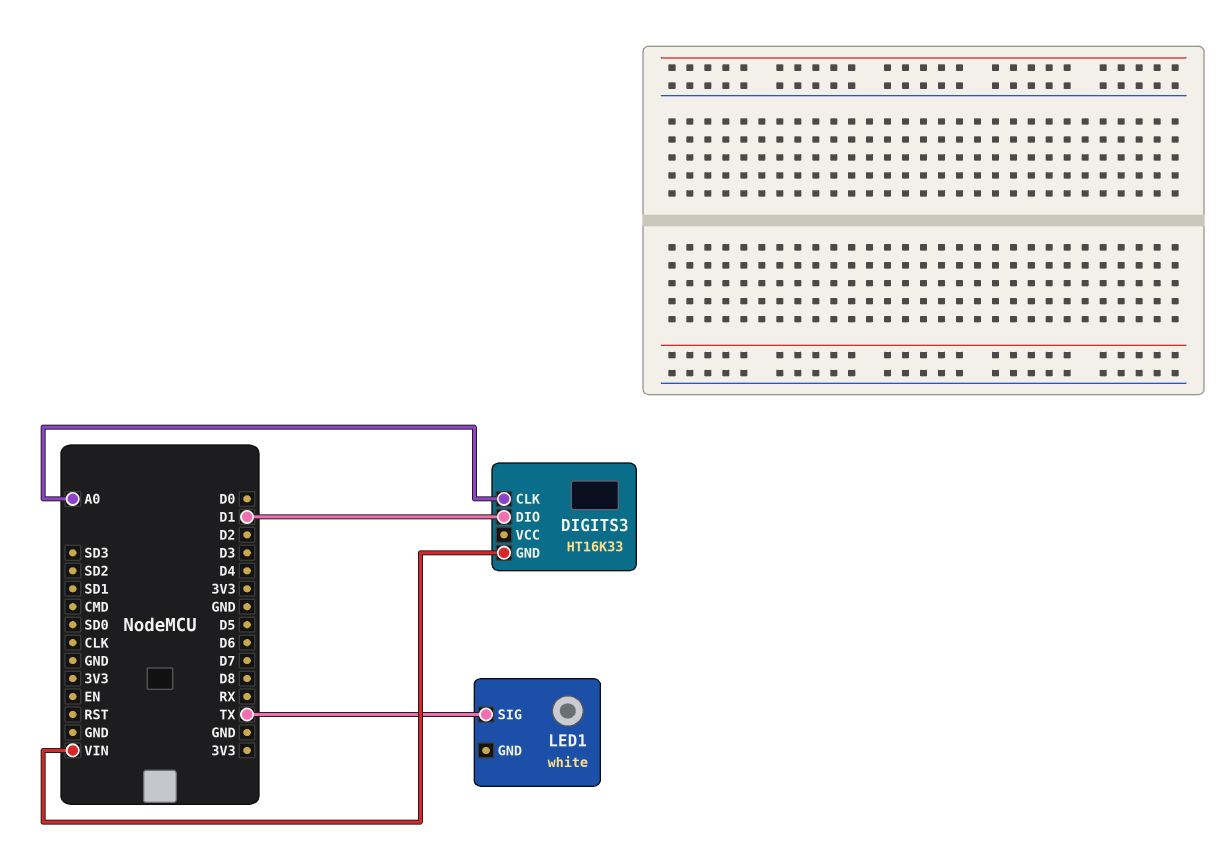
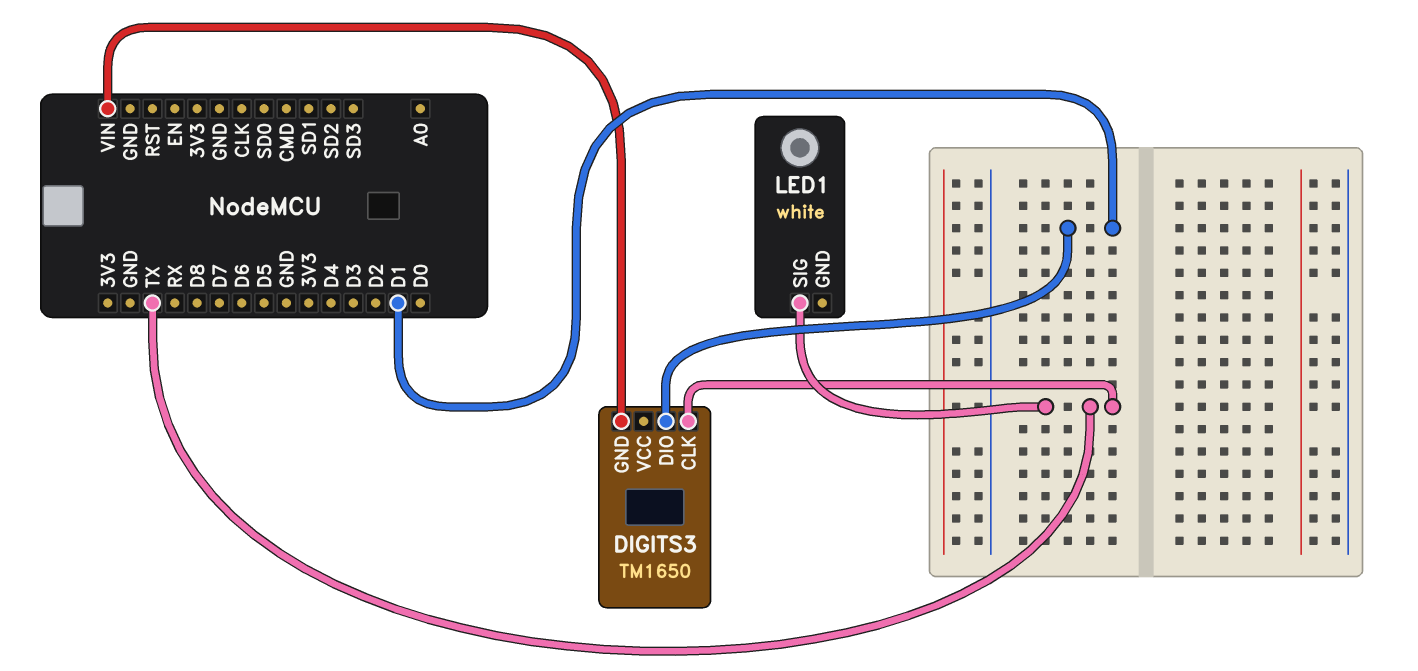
DIGITS3: HT16K33 -> TM1650
DIGITS3 pin CLK: A0 -> TX

